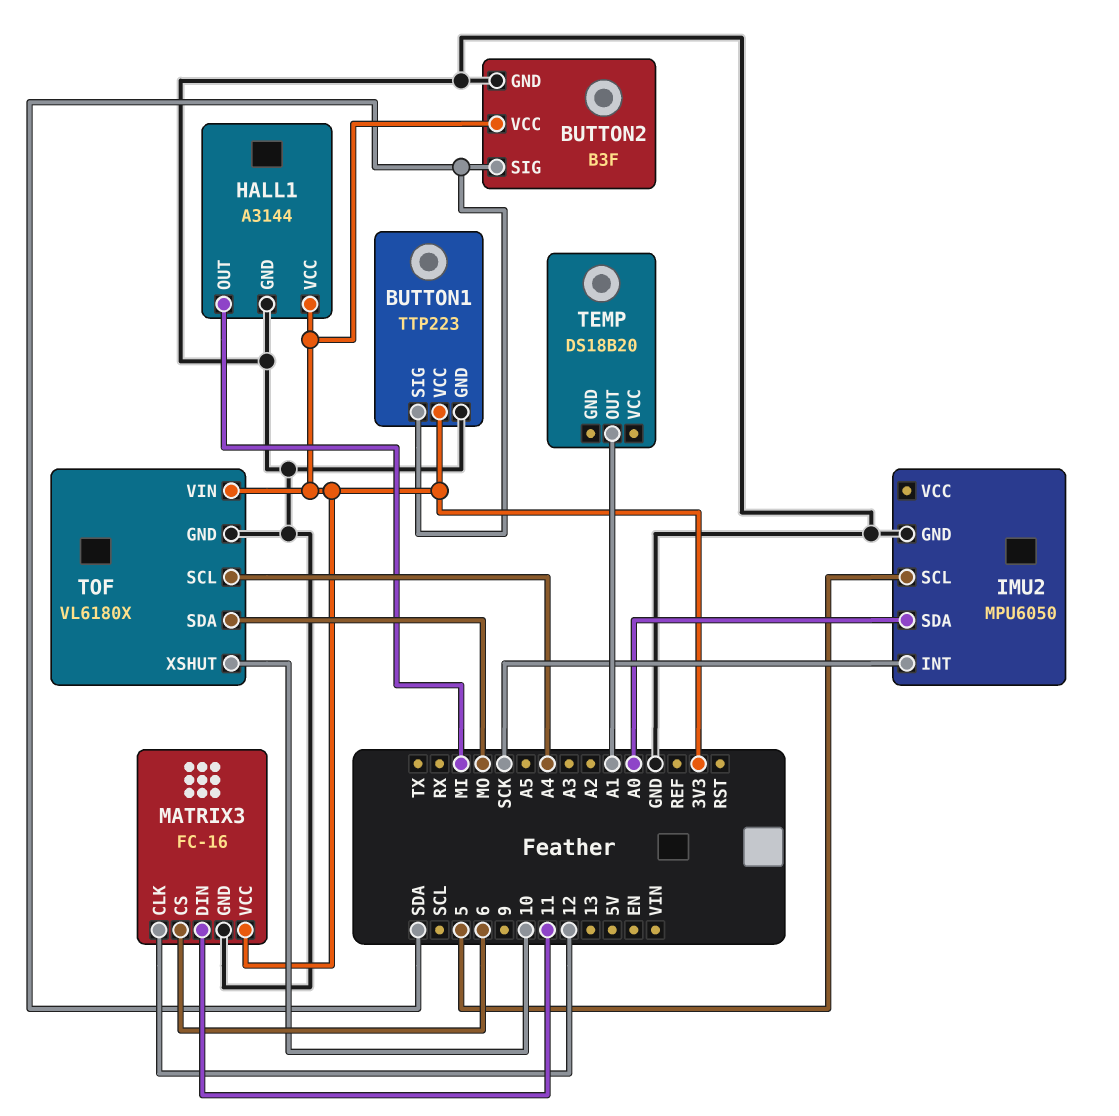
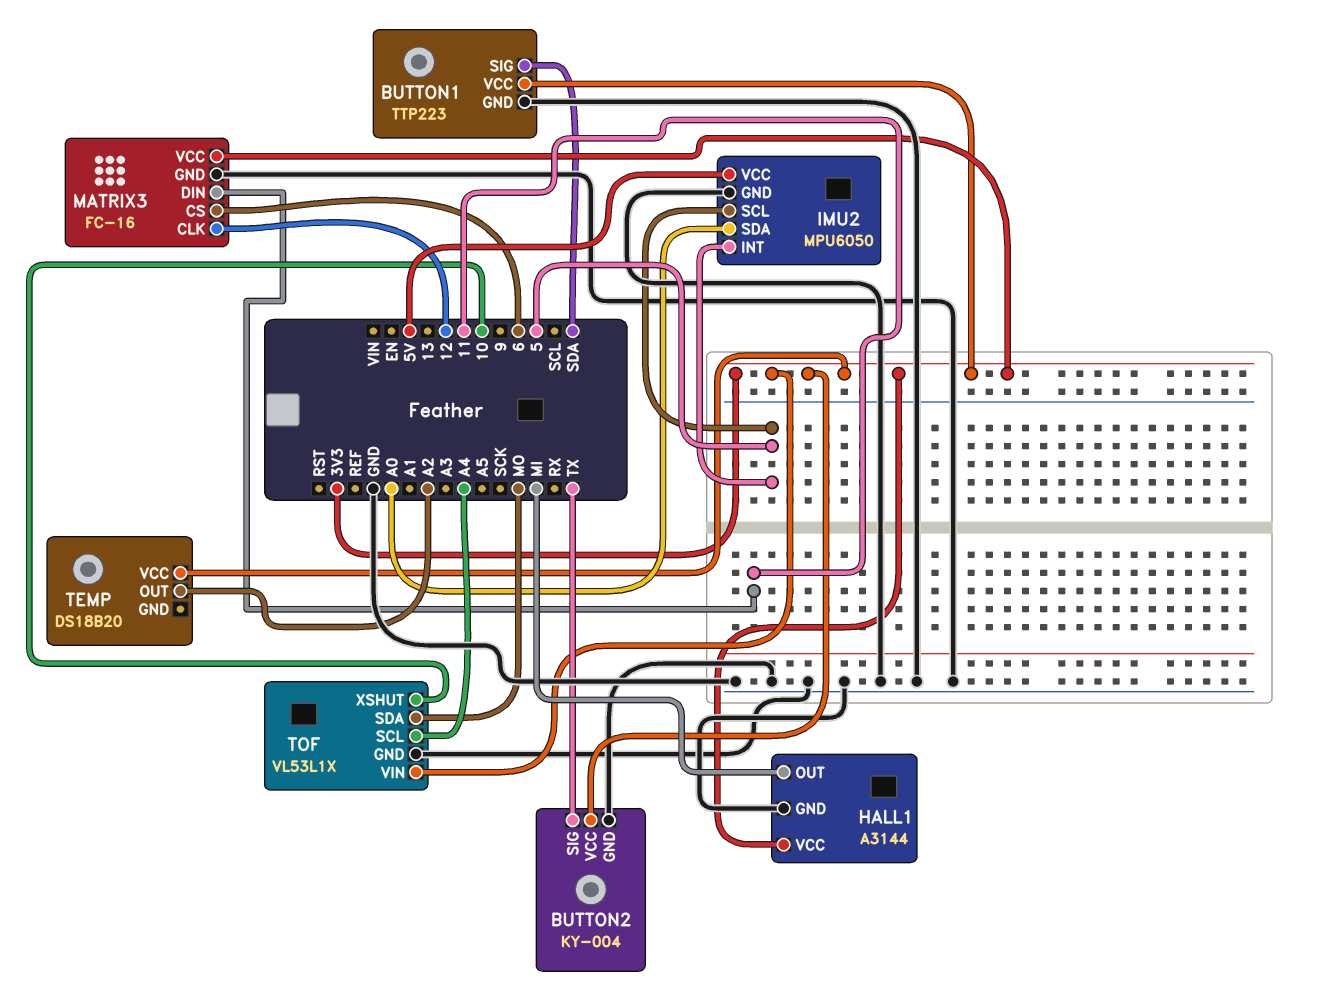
BUTTON2: B3F -> KY-004
BUTTON2 pin SIG: SDA -> TX
IMU2 pin INT: SCK -> 5
IMU2 pin VCC: none -> 5V
TEMP pin OUT: A1 -> A2
TEMP pin VCC: none -> 3V3
TOF: VL6180X -> VL53L1X

